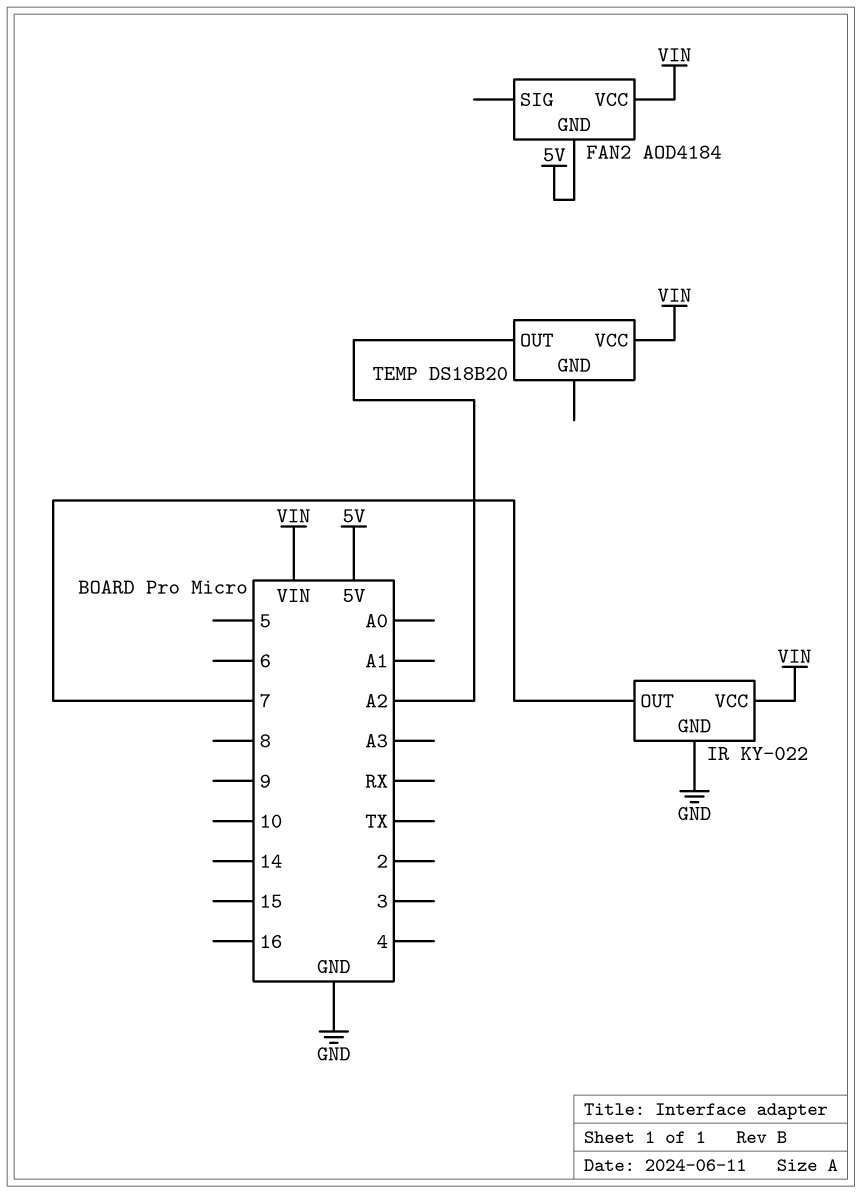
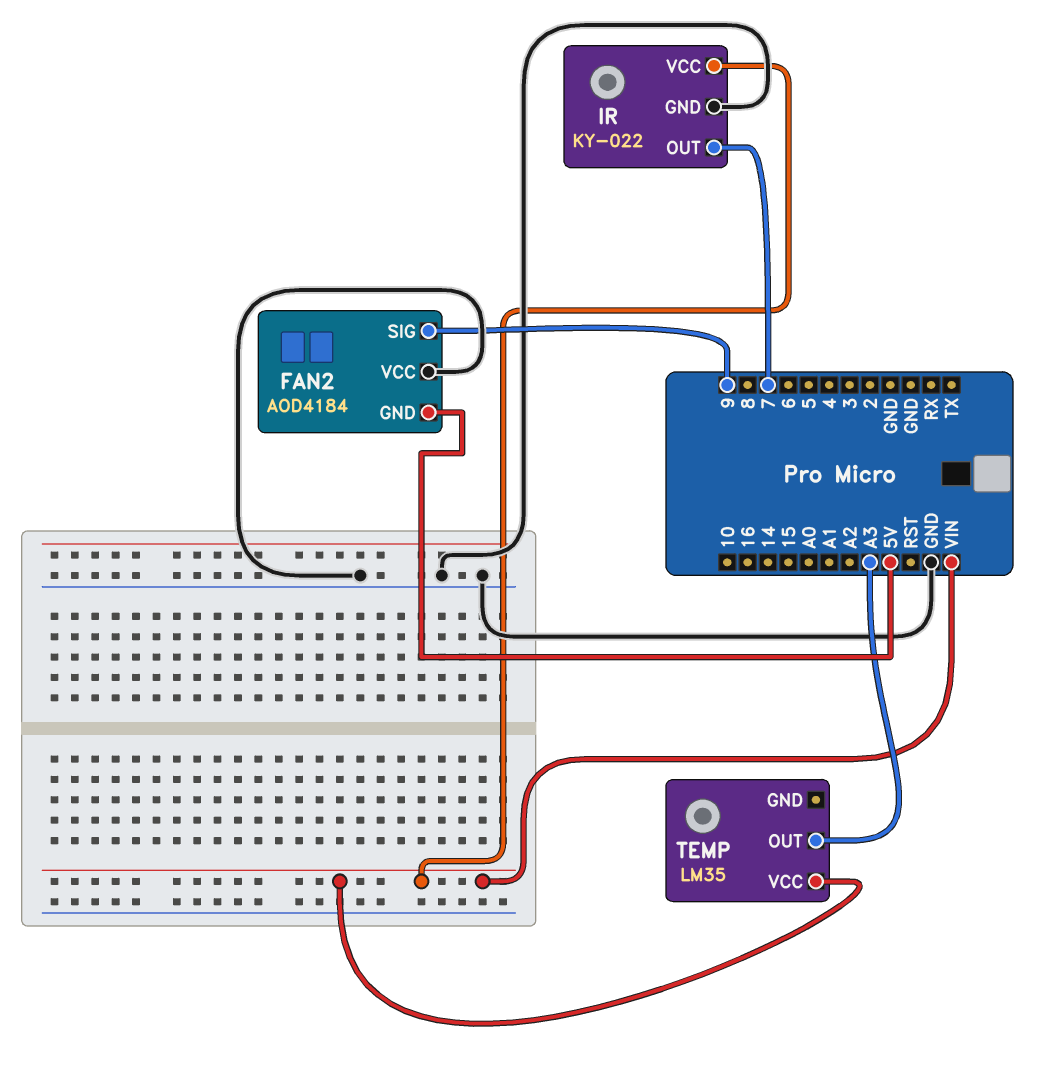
FAN2 pin SIG: none -> 9
FAN2 pin VCC: VIN -> GND
TEMP: DS18B20 -> LM35
TEMP pin OUT: A2 -> A3

